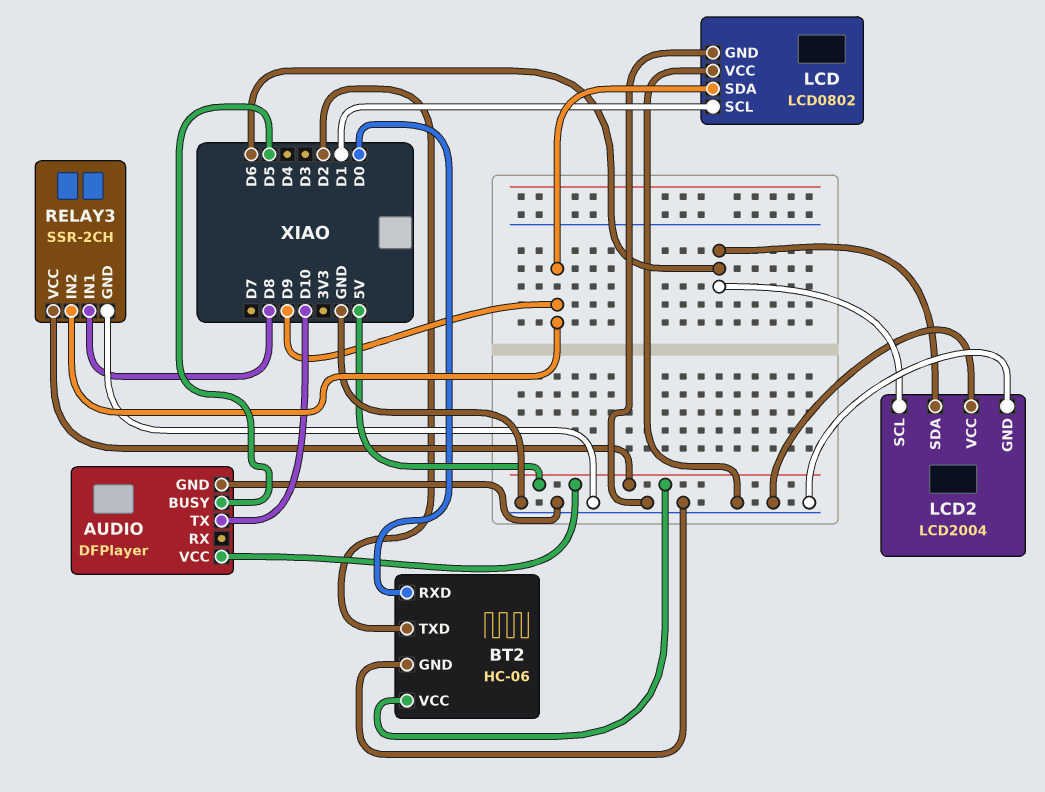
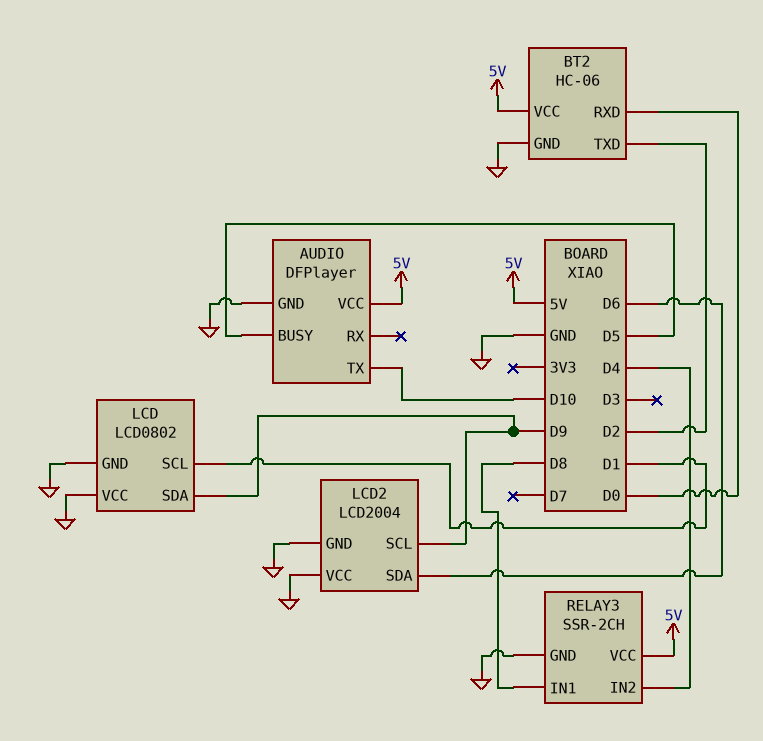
LCD2 pin SCL: D6 -> D9
RELAY3 pin IN2: D9 -> D4

